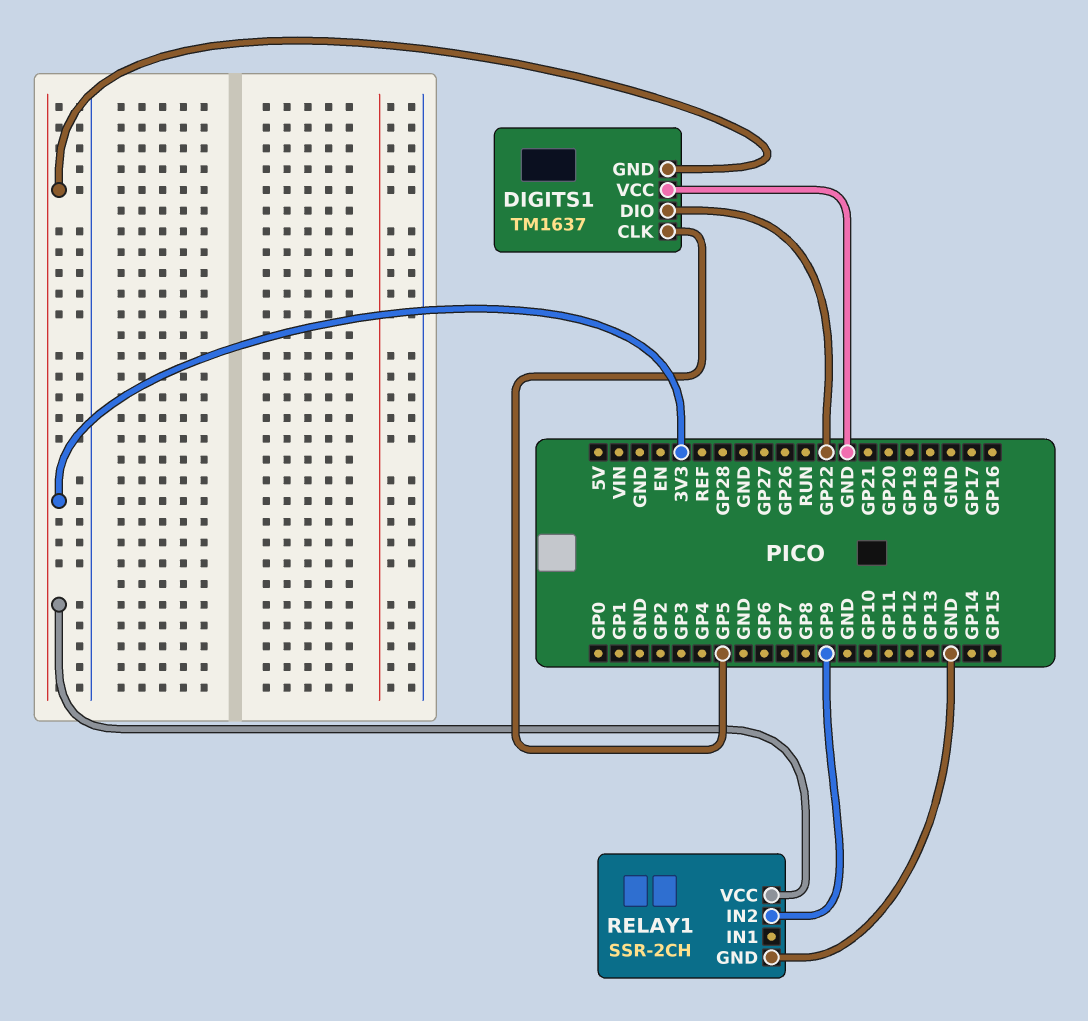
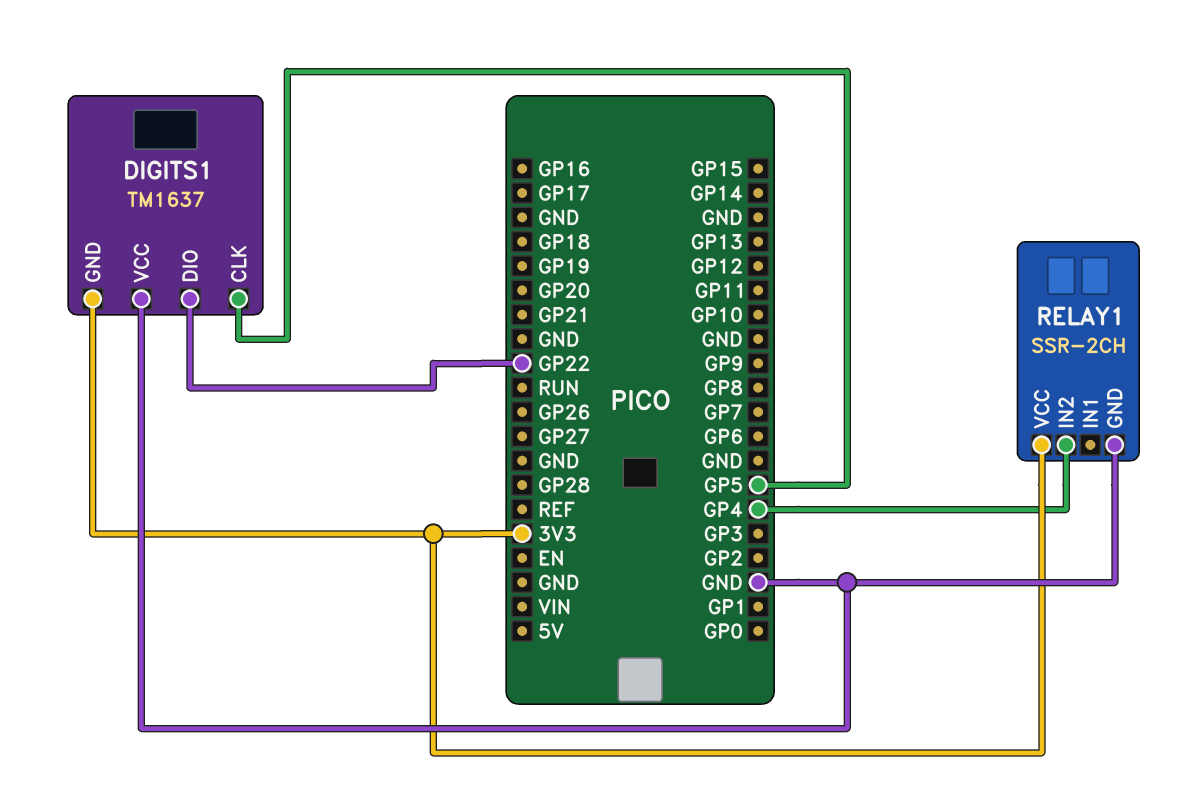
RELAY1 pin IN2: GP9 -> GP4

